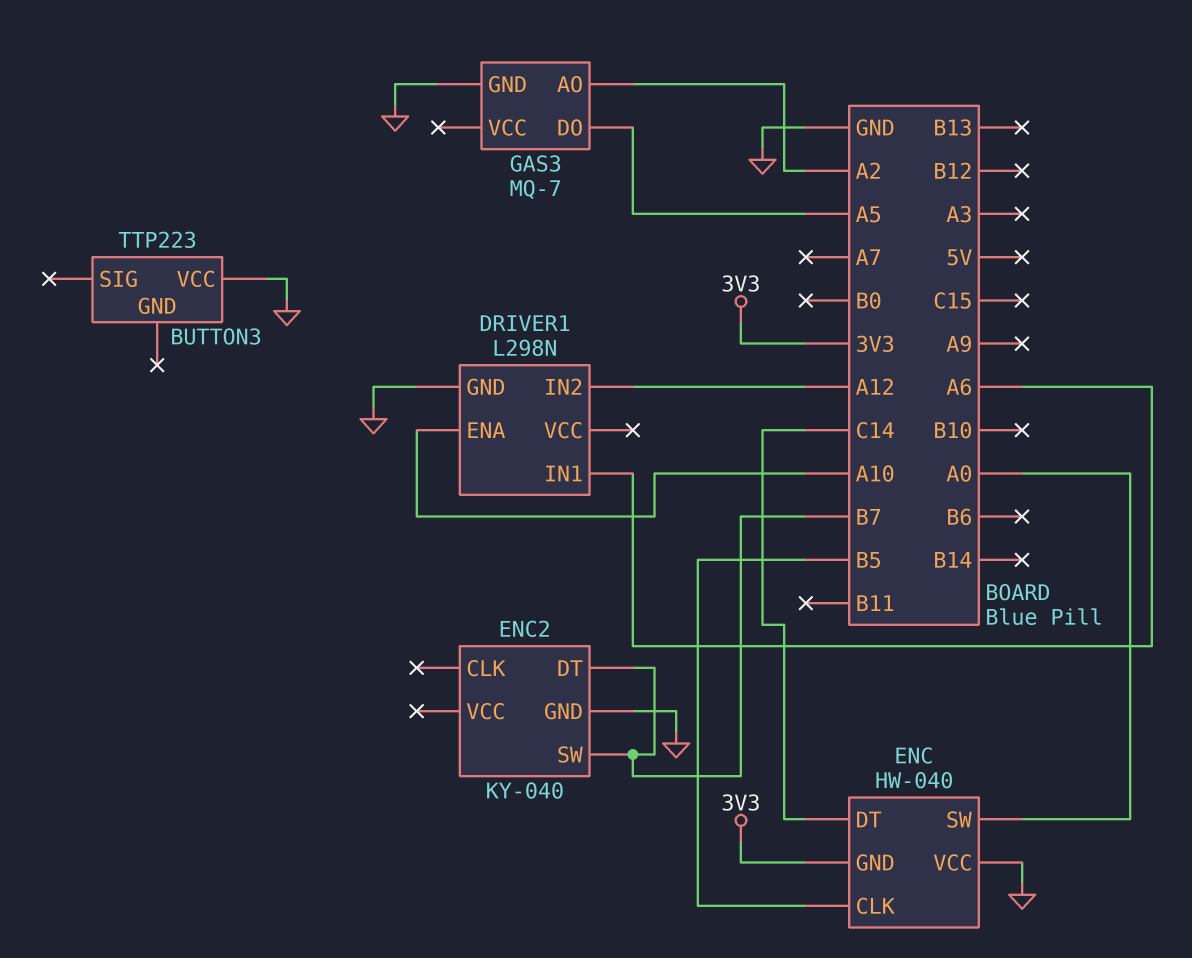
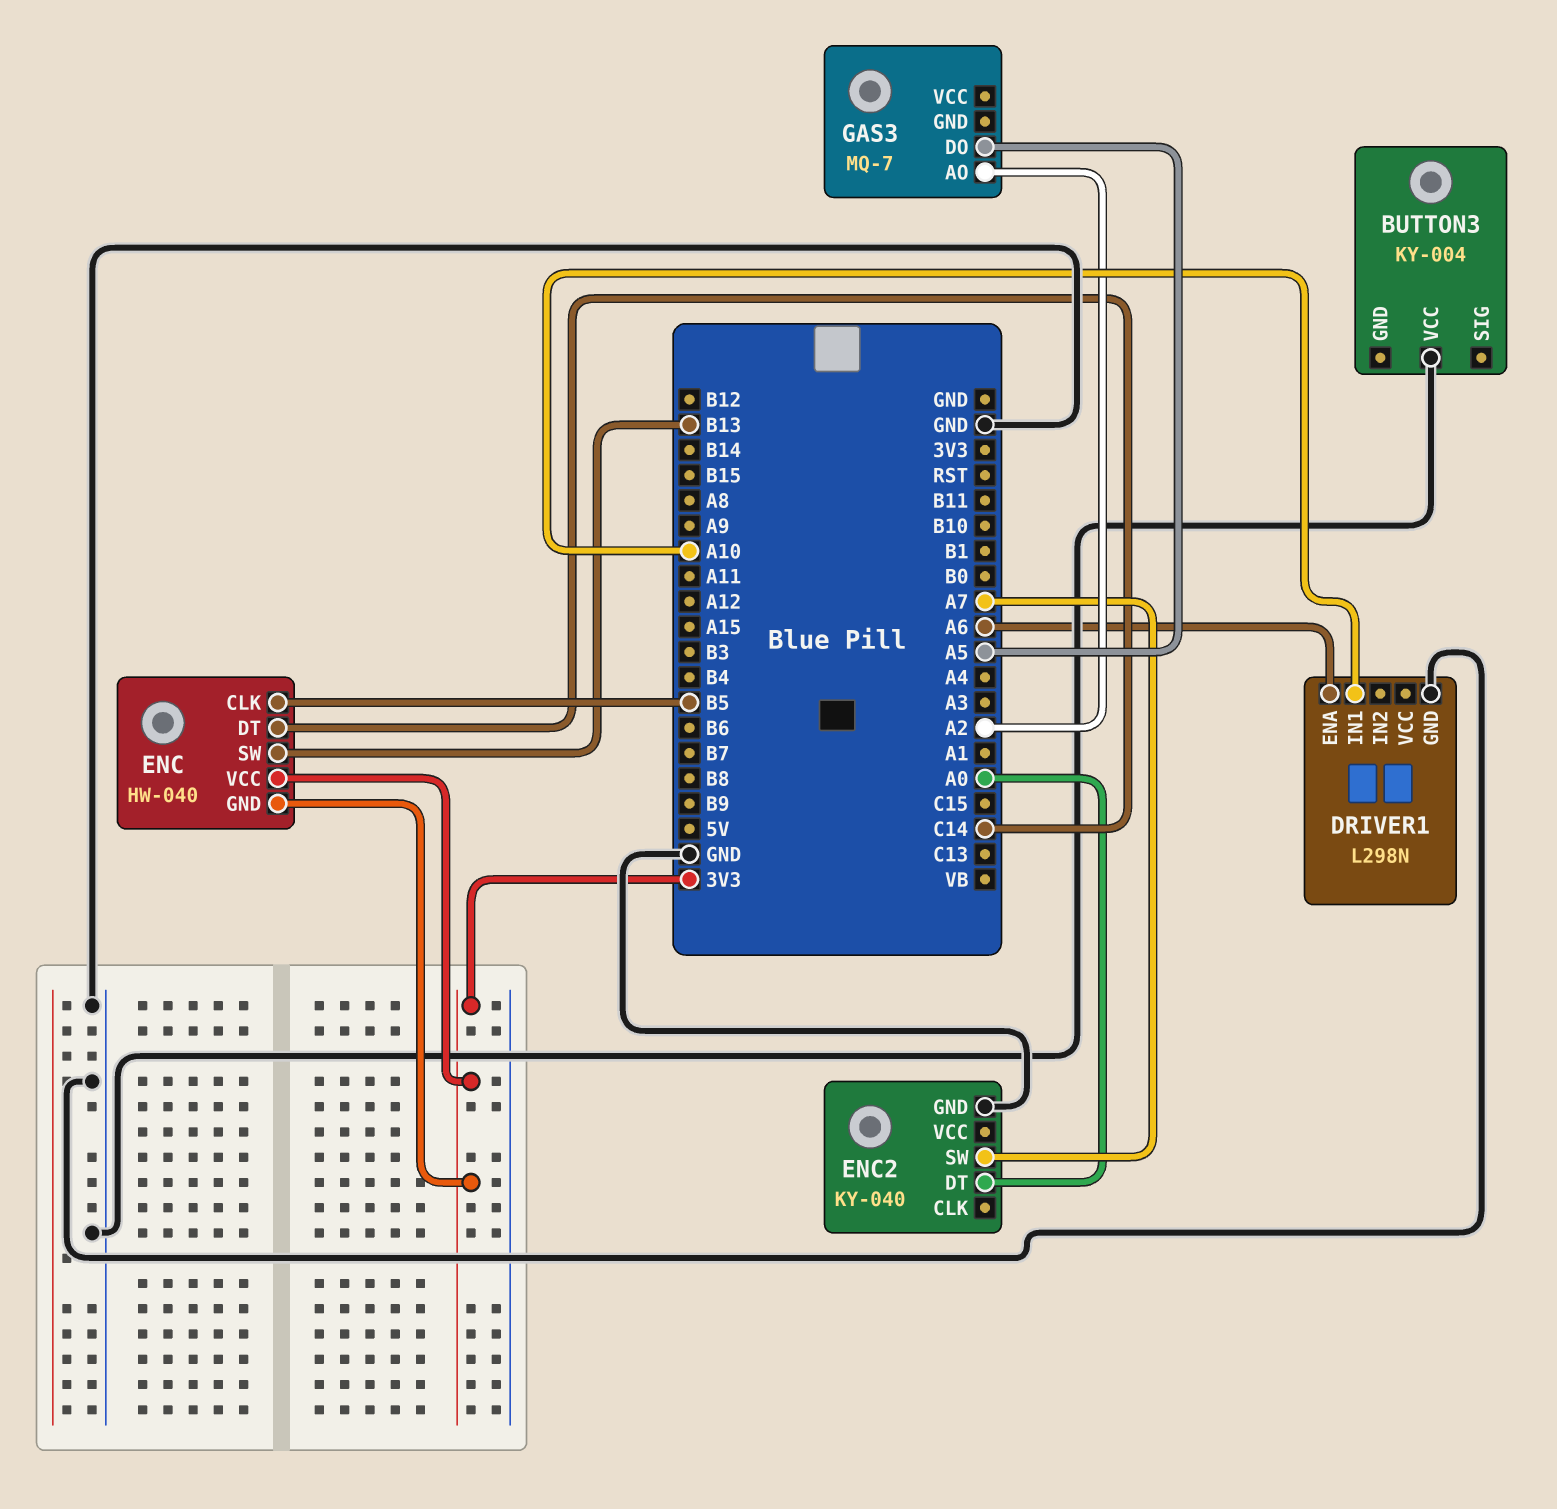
BUTTON3: TTP223 -> KY-004
DRIVER1 pin ENA: A10 -> A6
DRIVER1 pin IN1: A6 -> A10
DRIVER1 pin IN2: A12 -> none
ENC pin SW: A0 -> B13
ENC pin VCC: GND -> 3V3
ENC2 pin DT: B7 -> A0
ENC2 pin SW: B7 -> A7
GAS3 pin GND: GND -> none

